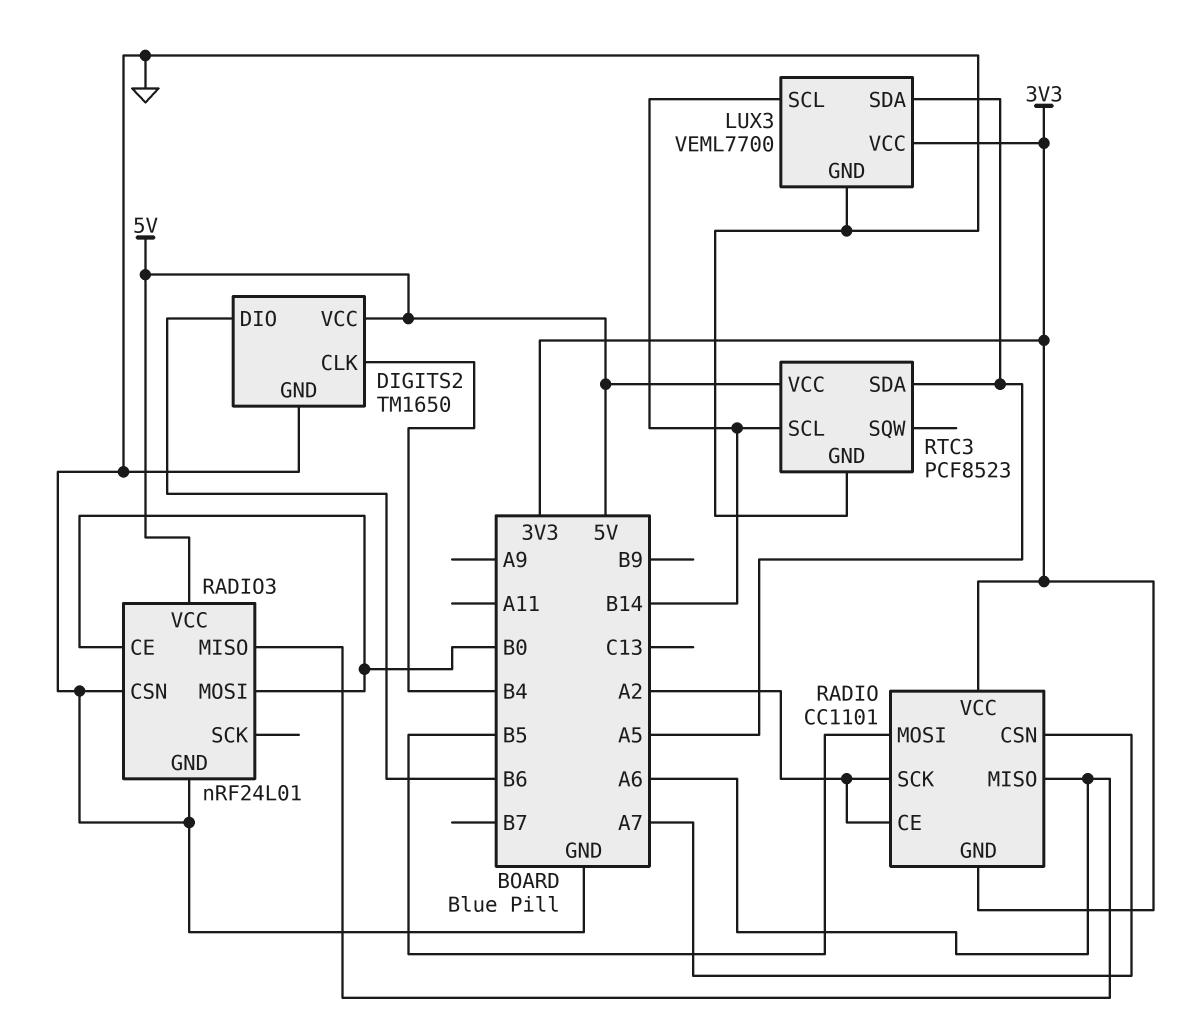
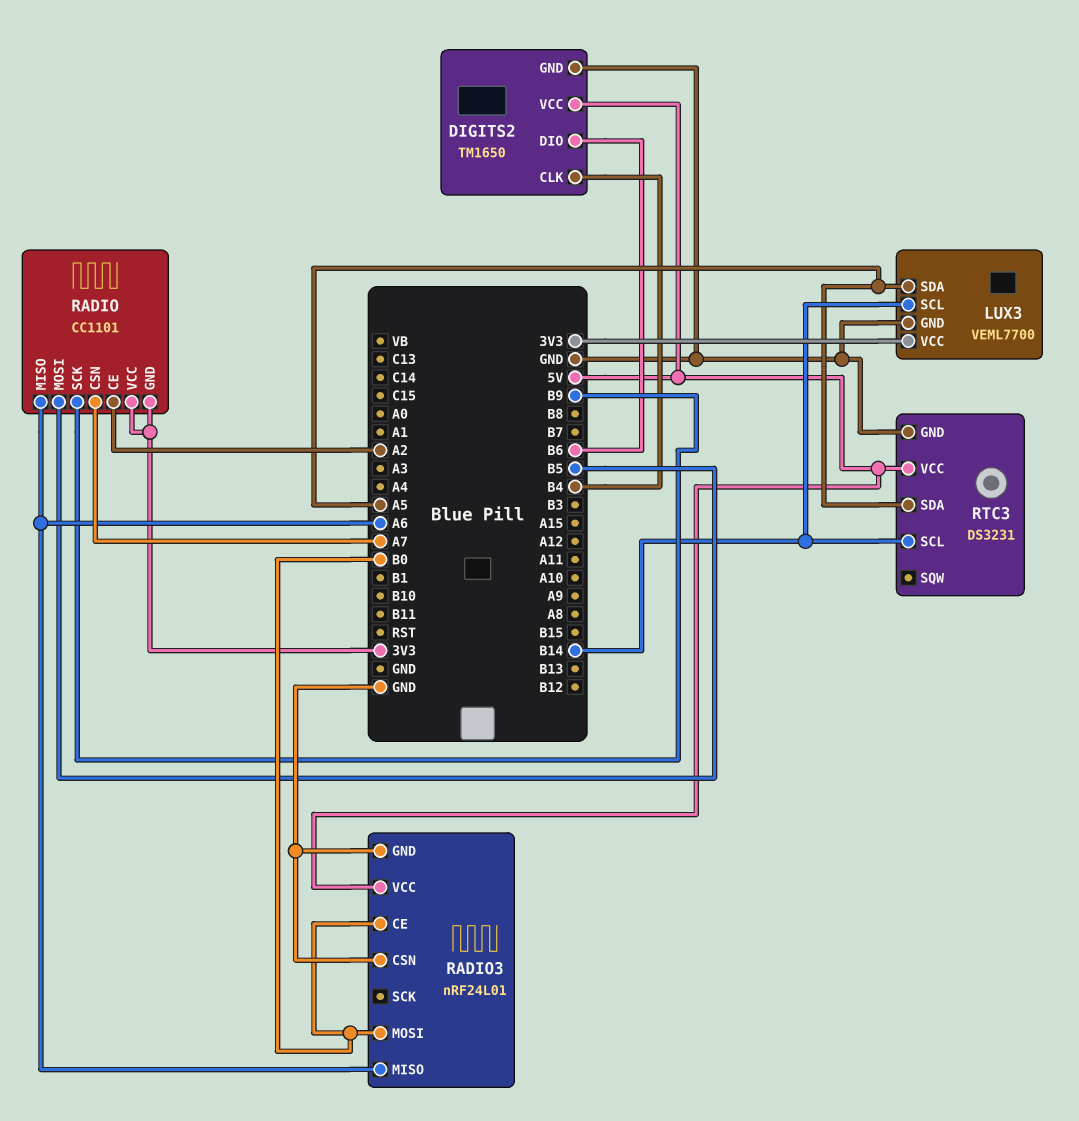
RADIO pin SCK: A2 -> B9
RTC3: PCF8523 -> DS3231

